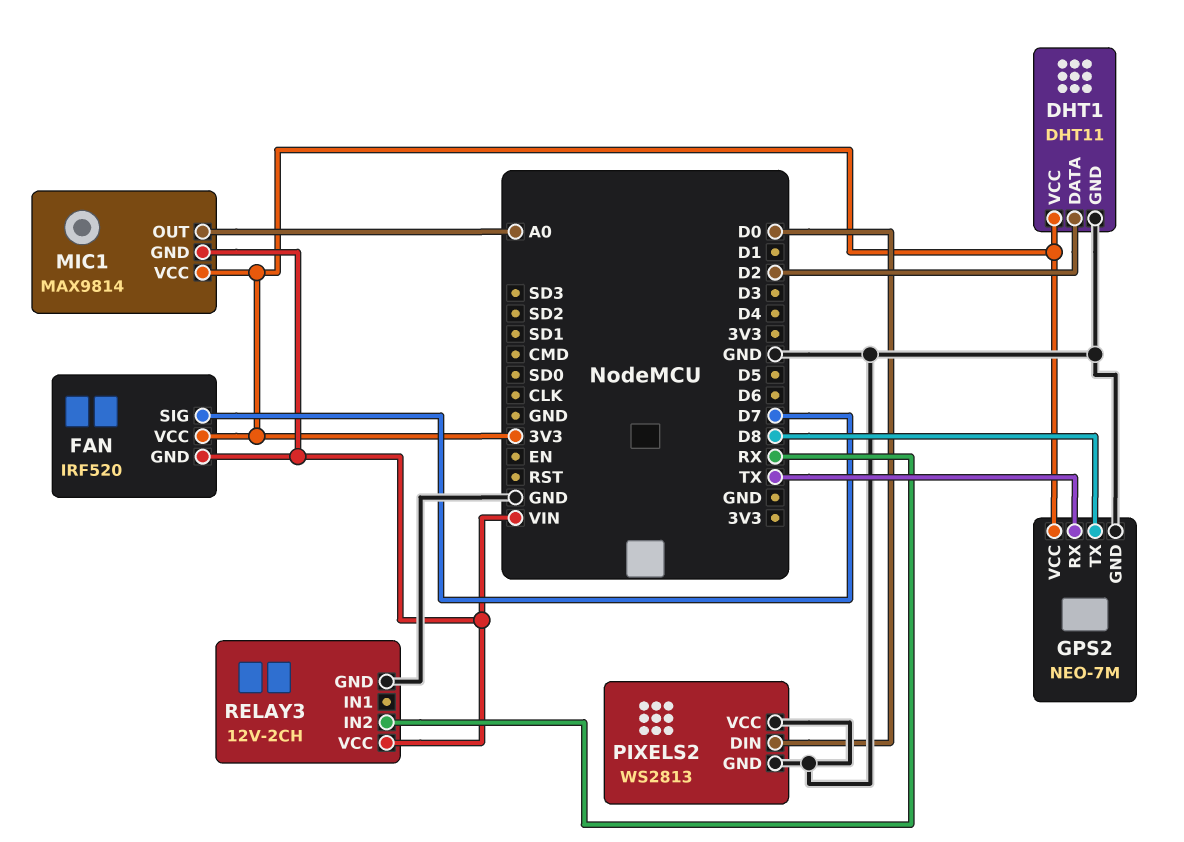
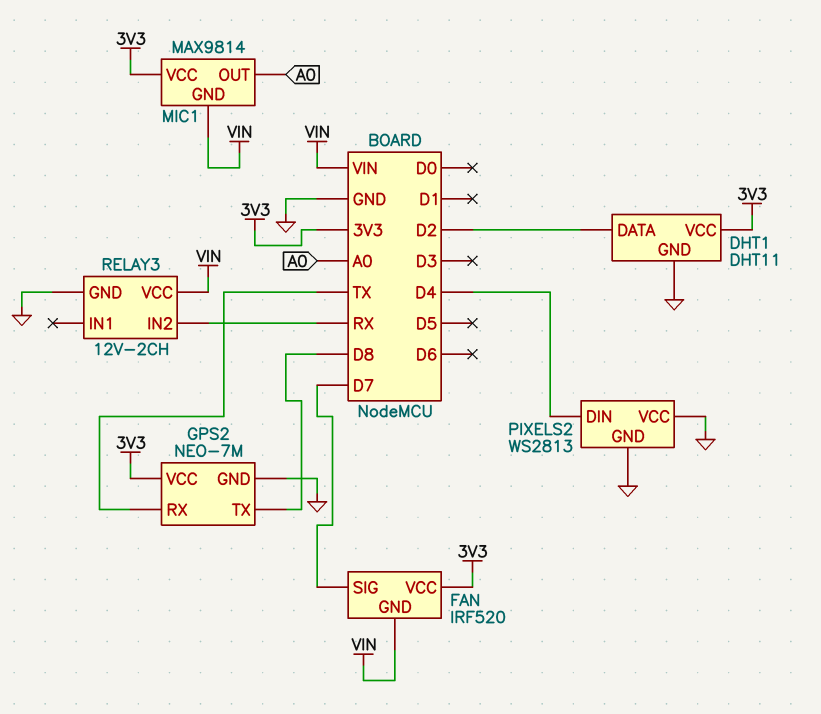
PIXELS2 pin DIN: D0 -> D4

